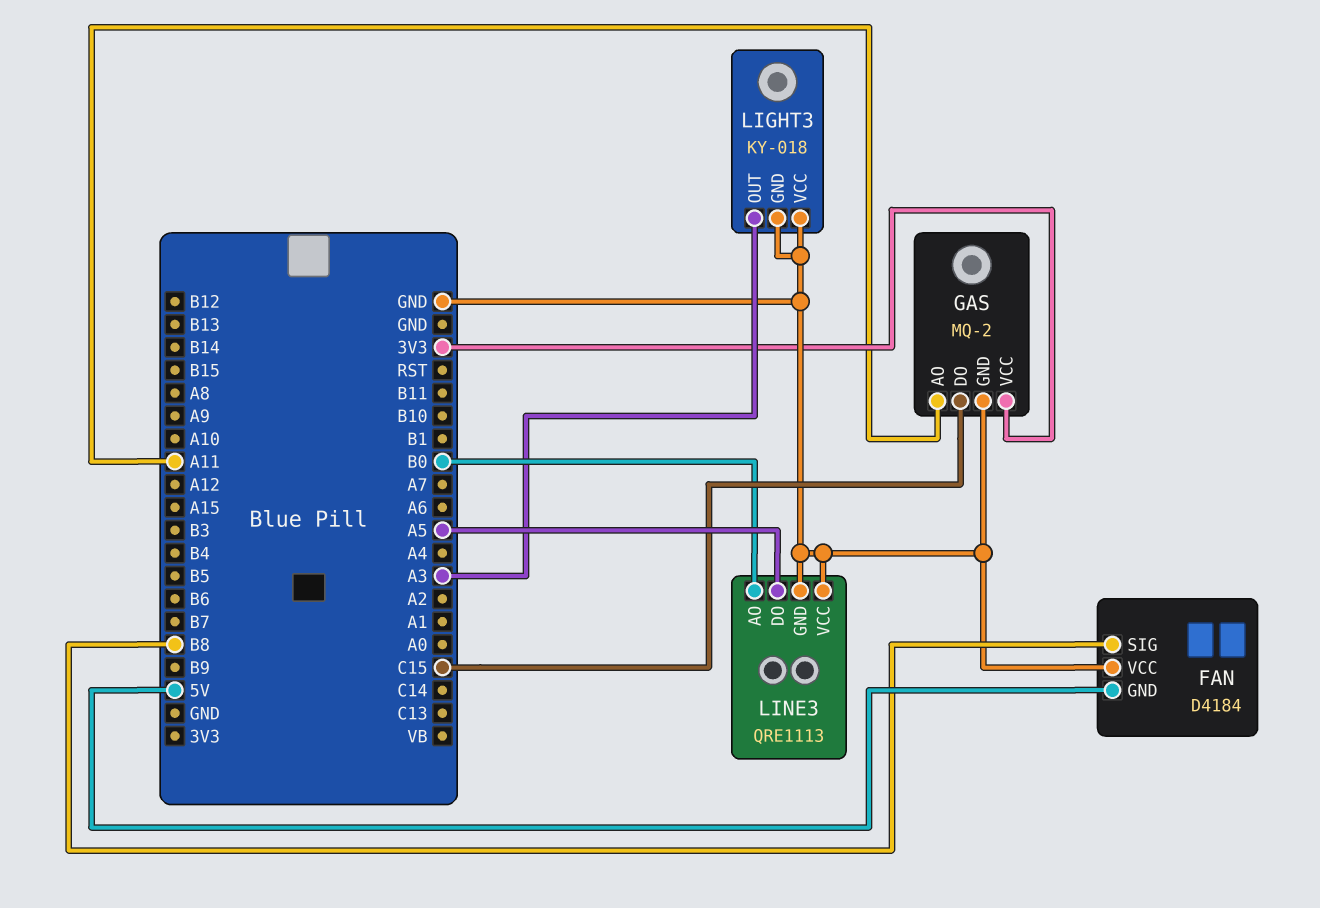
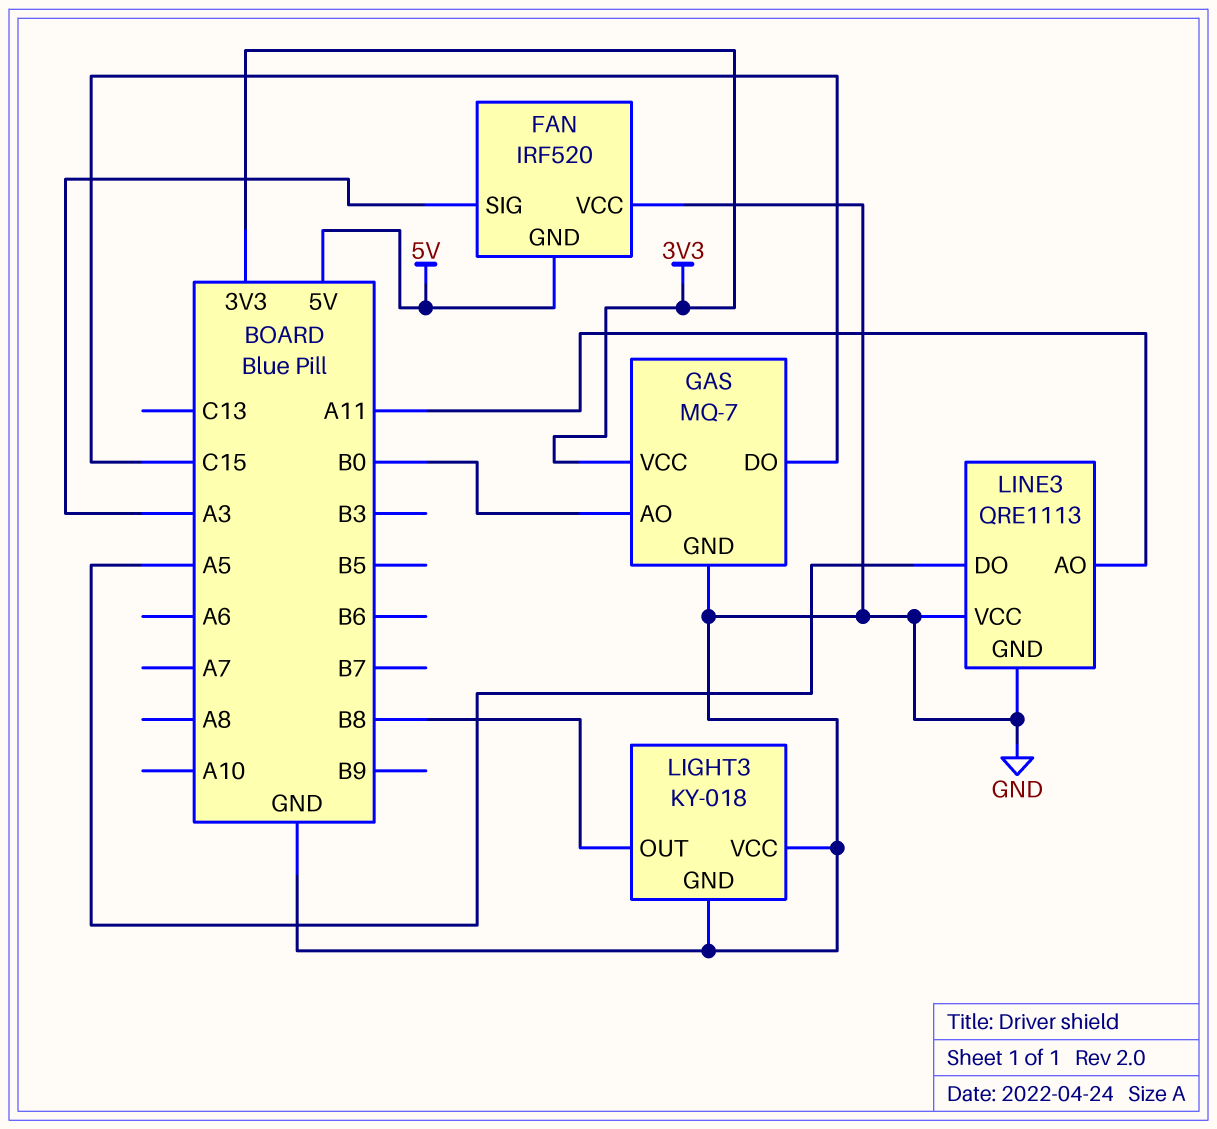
FAN: D4184 -> IRF520
FAN pin SIG: B8 -> A3
GAS: MQ-2 -> MQ-7
GAS pin AO: A11 -> B0
LIGHT3 pin OUT: A3 -> B8
LINE3 pin AO: B0 -> A11

